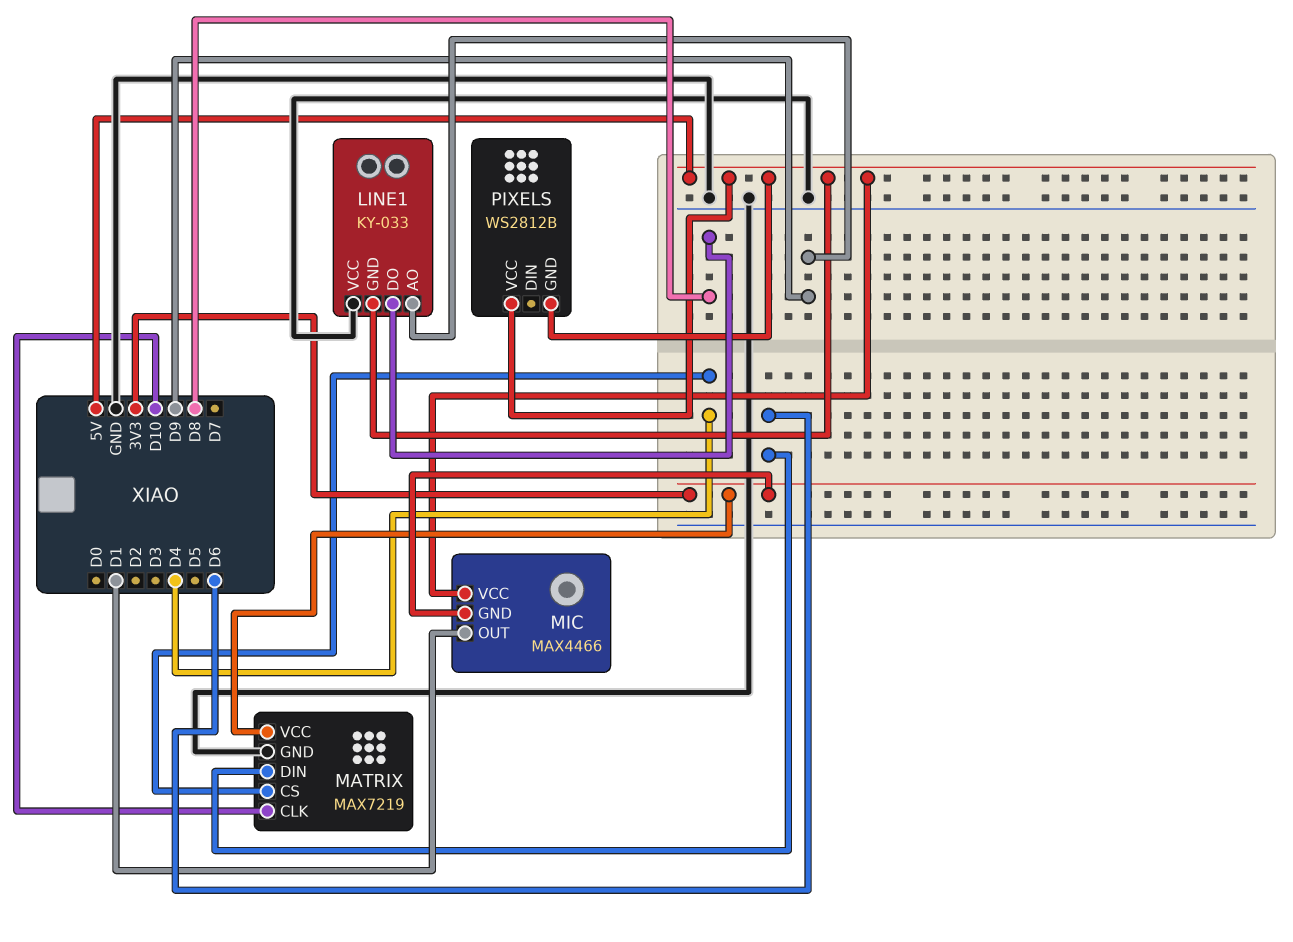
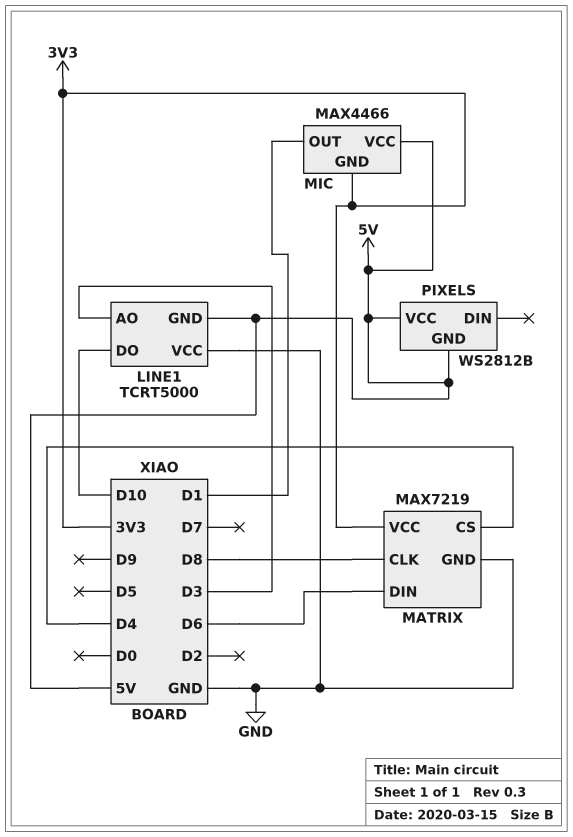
LINE1: KY-033 -> TCRT5000
LINE1 pin AO: D9 -> D3
LINE1 pin DO: D8 -> D10
MATRIX pin CLK: D10 -> D8

